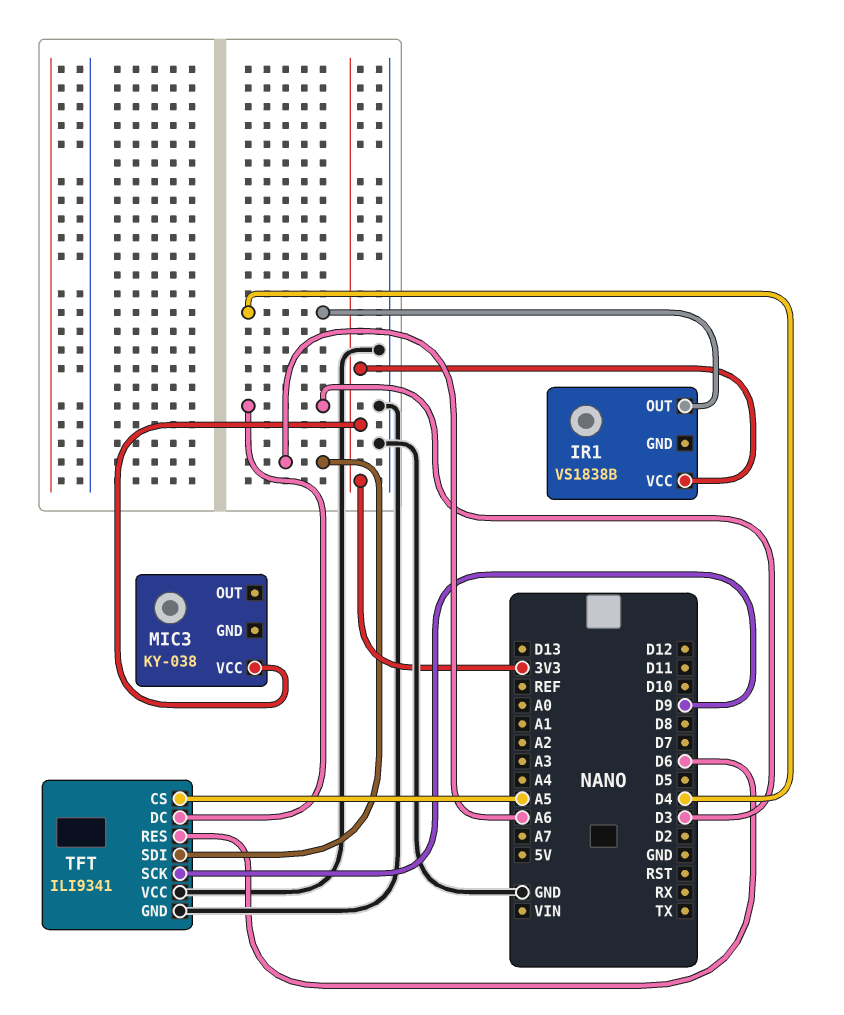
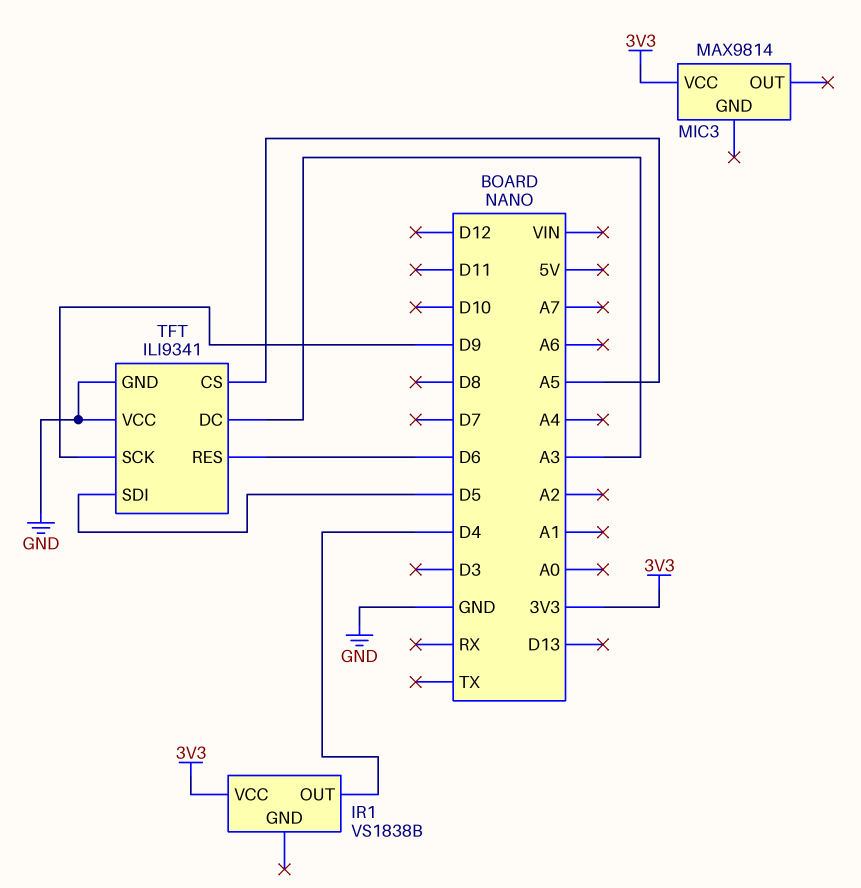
MIC3: KY-038 -> MAX9814
TFT pin DC: D3 -> A3
TFT pin SDI: A6 -> D5

